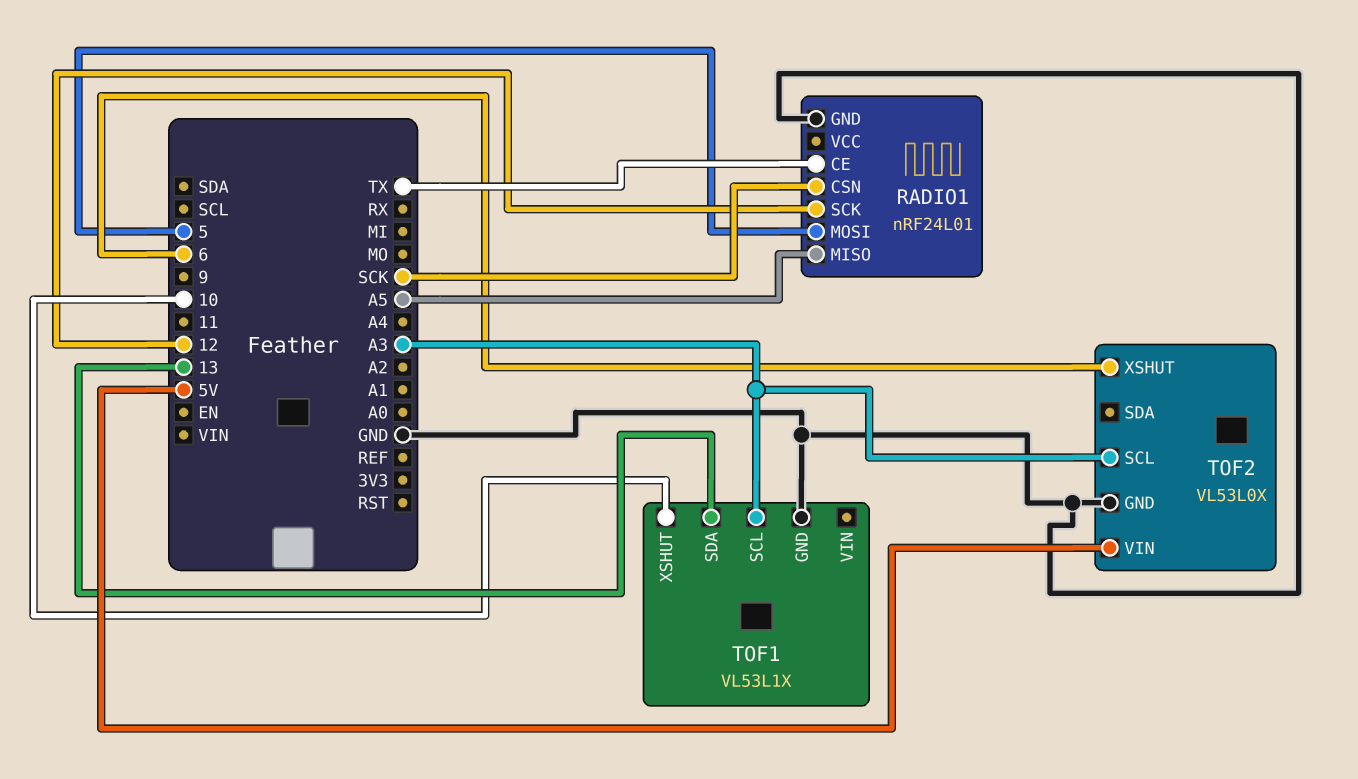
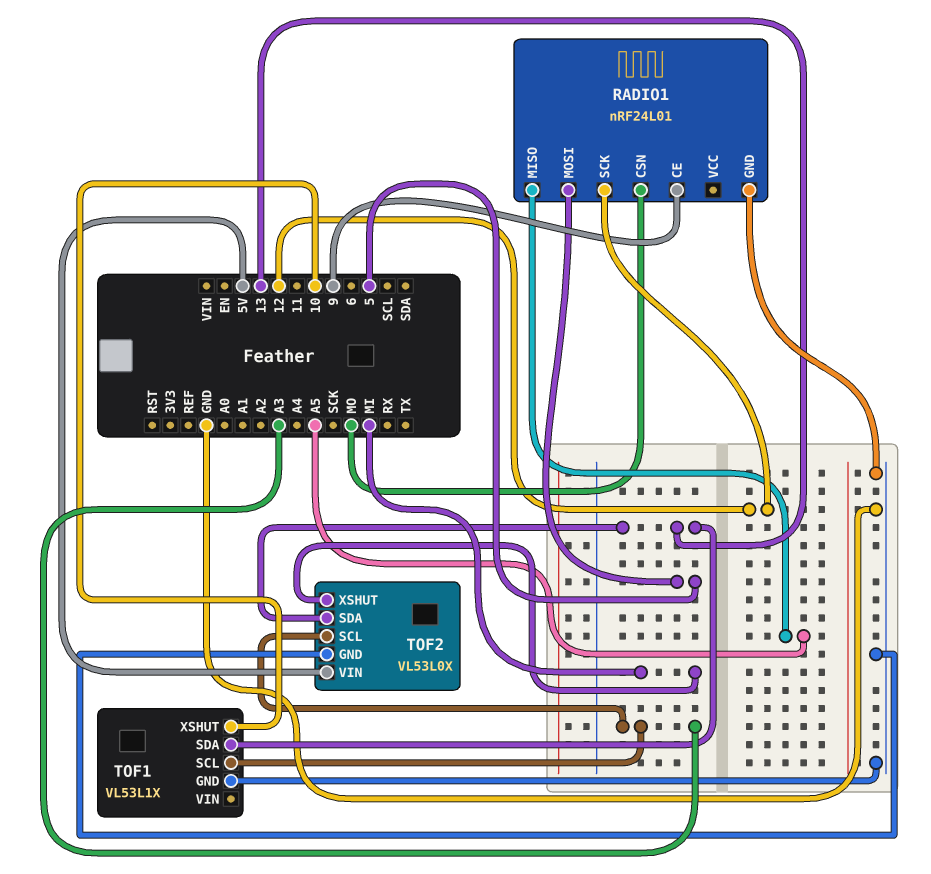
RADIO1 pin CE: TX -> 9
RADIO1 pin CSN: SCK -> MO
TOF2 pin SDA: none -> 13
TOF2 pin XSHUT: 6 -> MI

